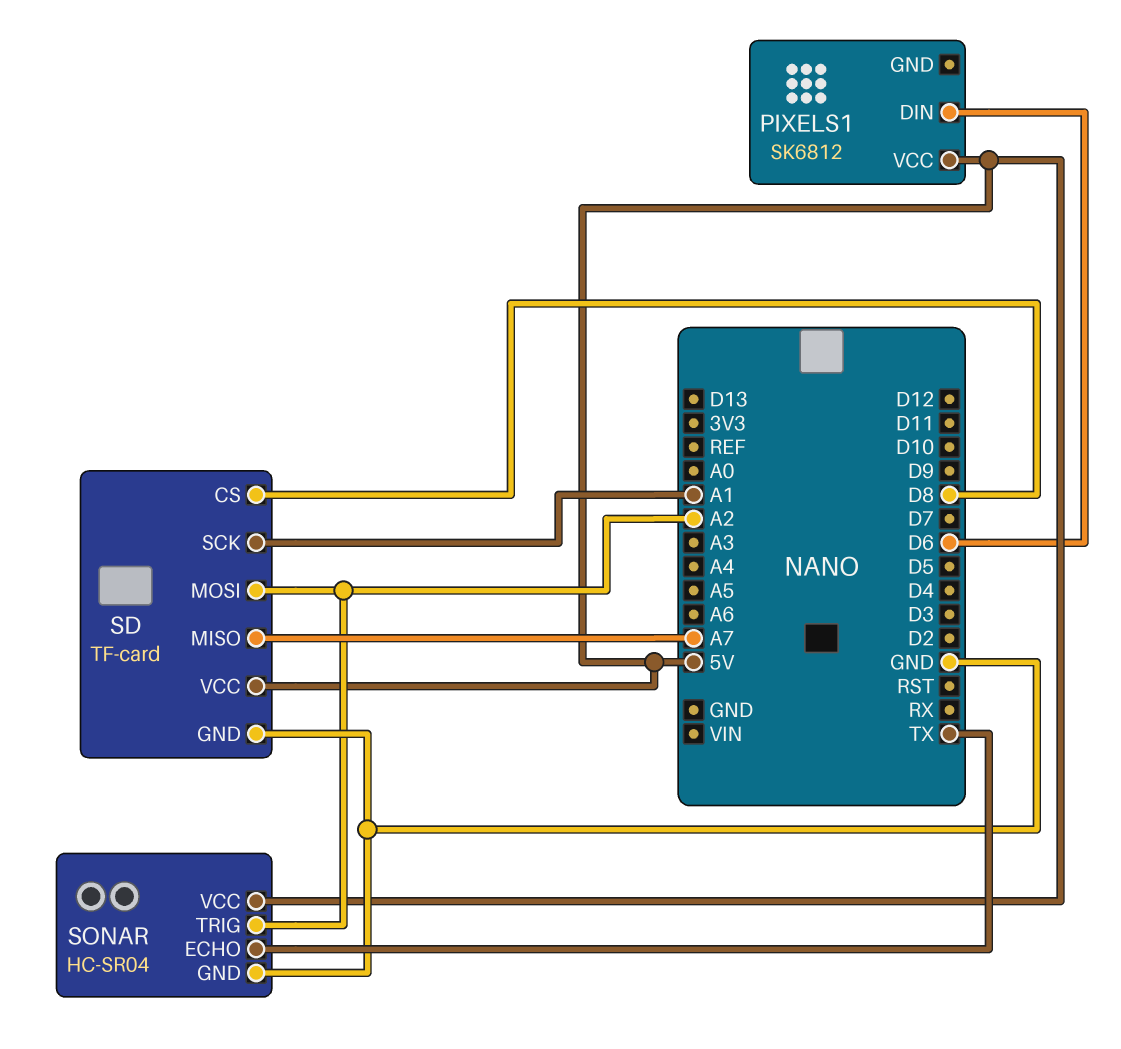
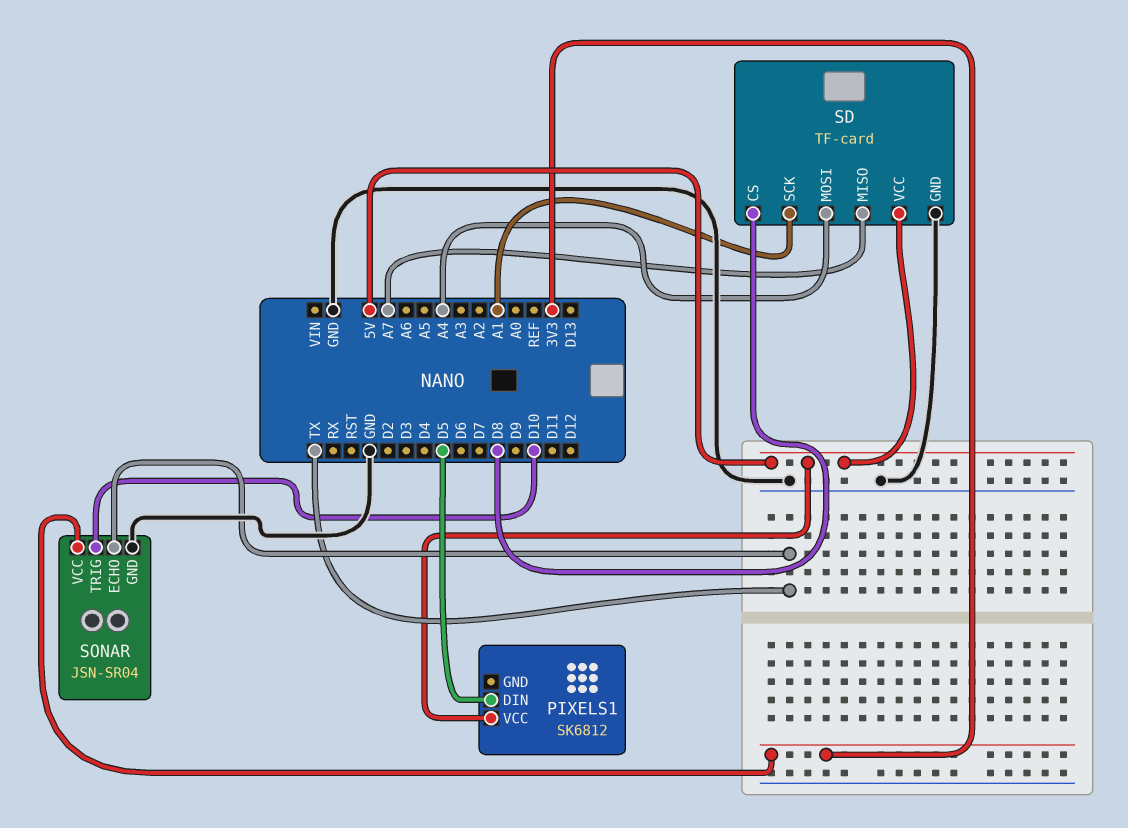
PIXELS1 pin DIN: D6 -> D5
SD pin MOSI: A2 -> A4
SONAR: HC-SR04 -> JSN-SR04
SONAR pin TRIG: A2 -> D10
SONAR pin VCC: 5V -> 3V3

